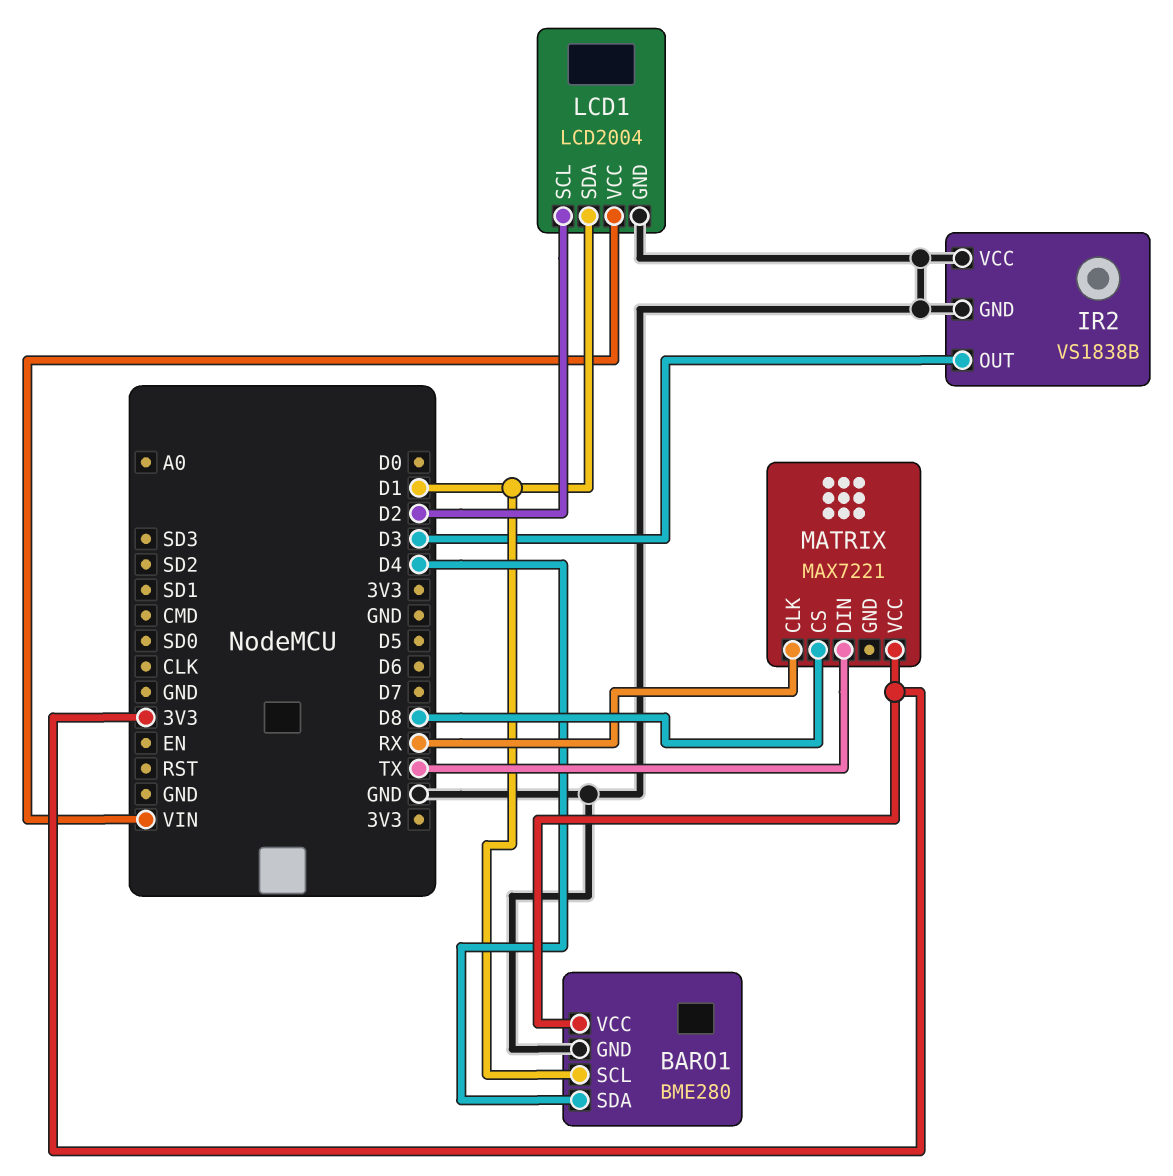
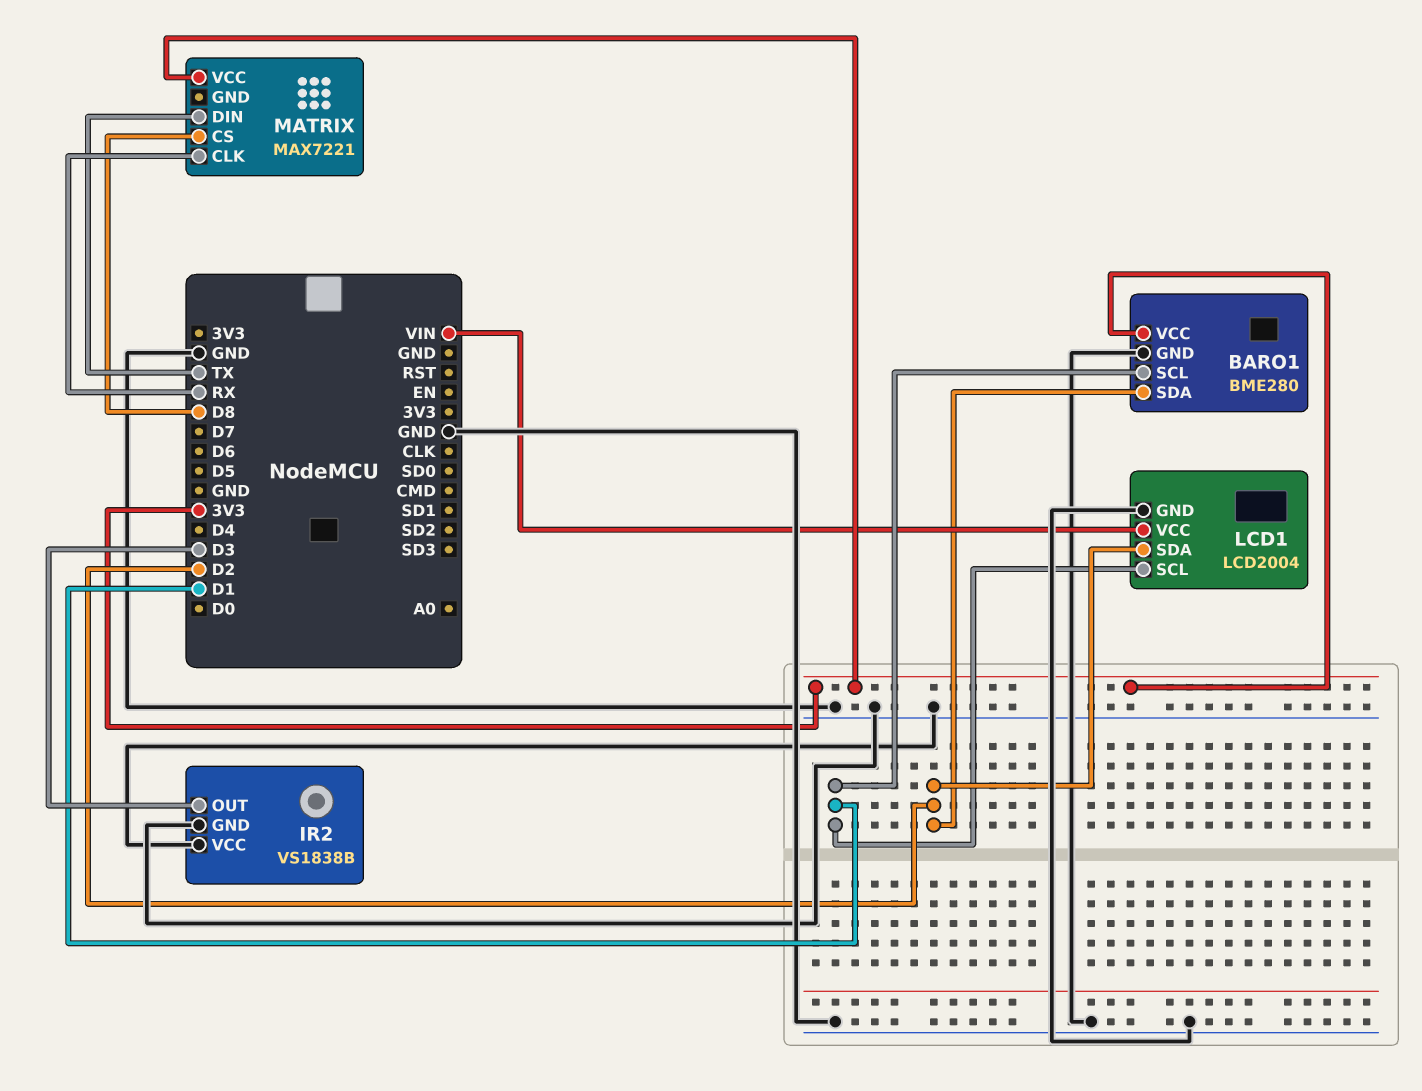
BARO1 pin SDA: D4 -> D2
LCD1 pin SCL: D2 -> D1
LCD1 pin SDA: D1 -> D2

